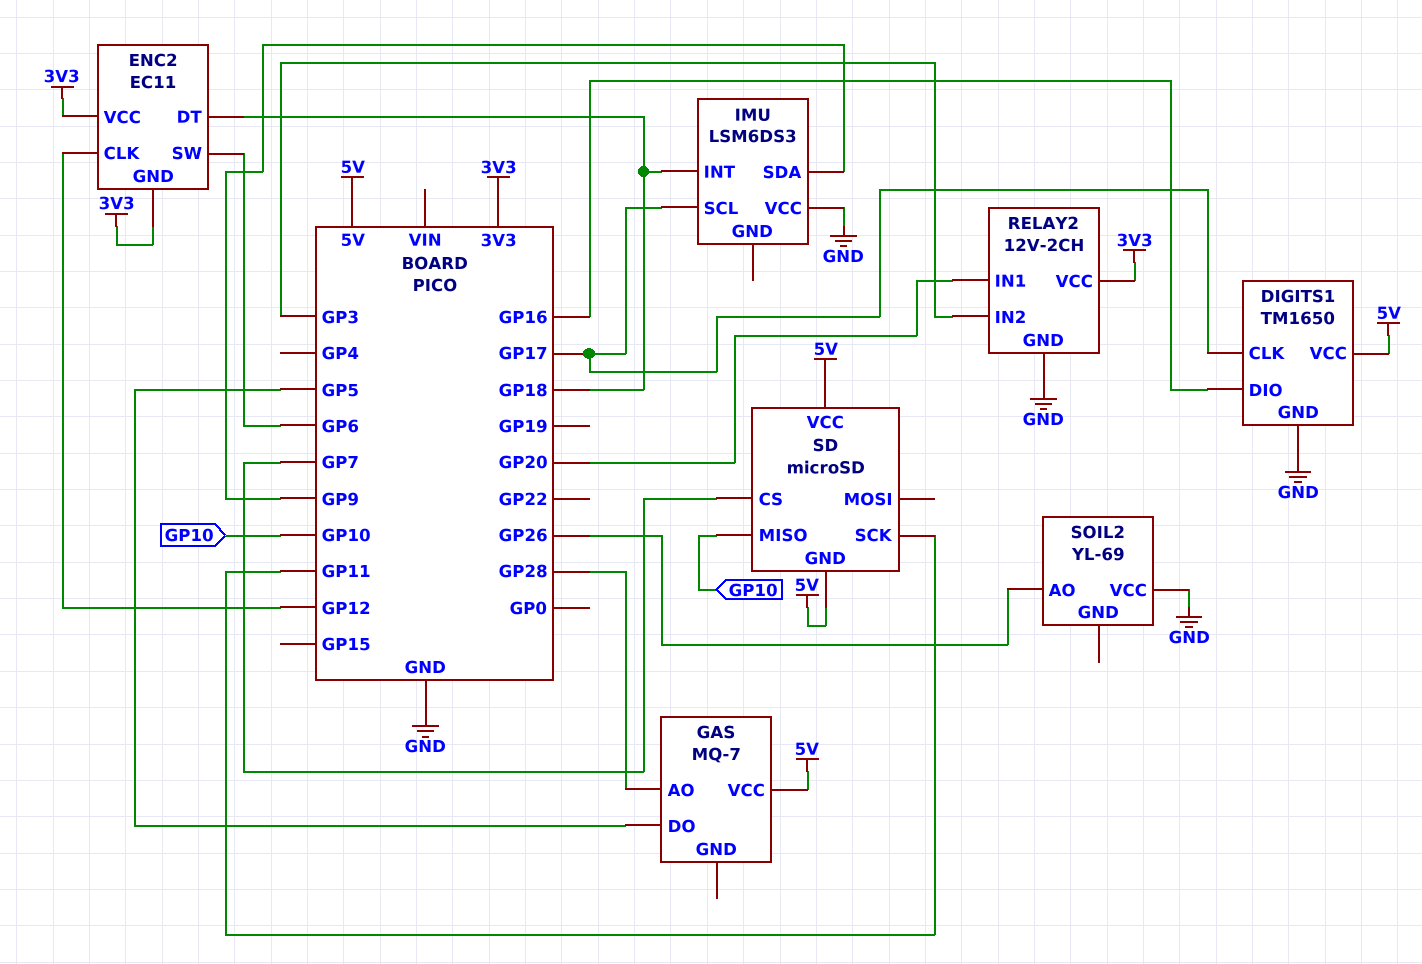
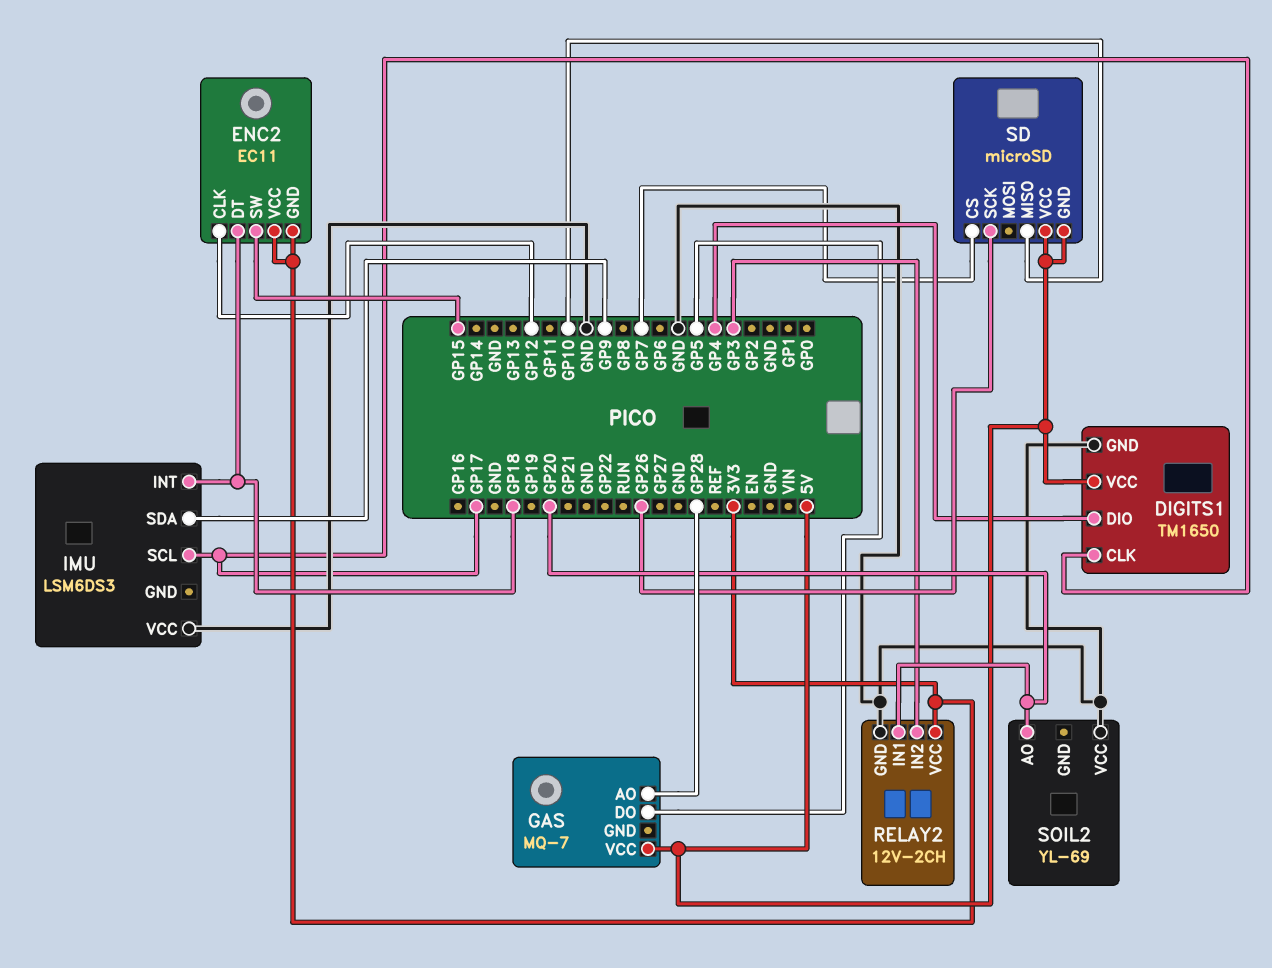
DIGITS1 pin DIO: GP16 -> GP4
ENC2 pin SW: GP6 -> GP15
SD pin SCK: GP11 -> GP26
SOIL2 pin AO: GP26 -> GP20

